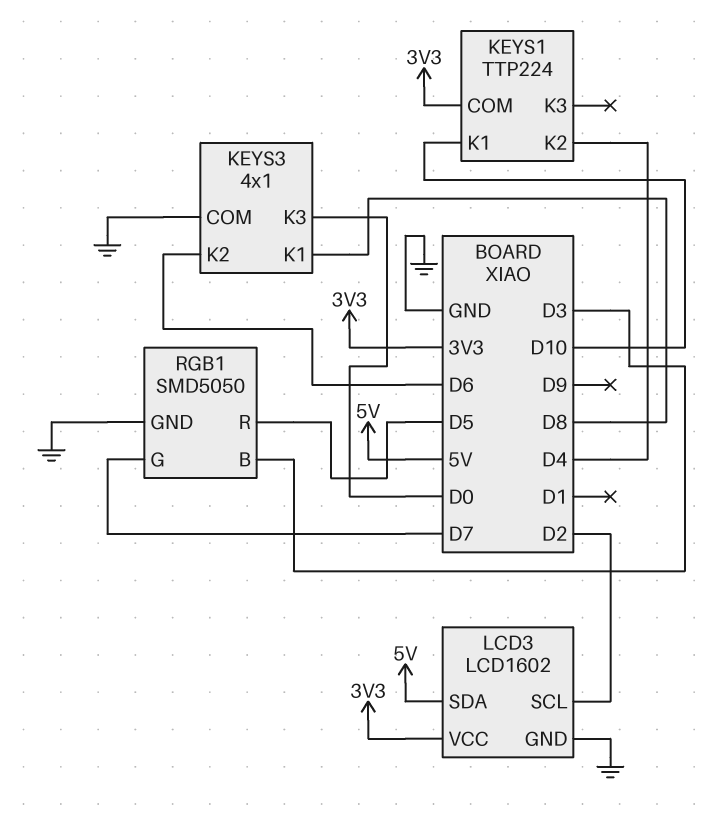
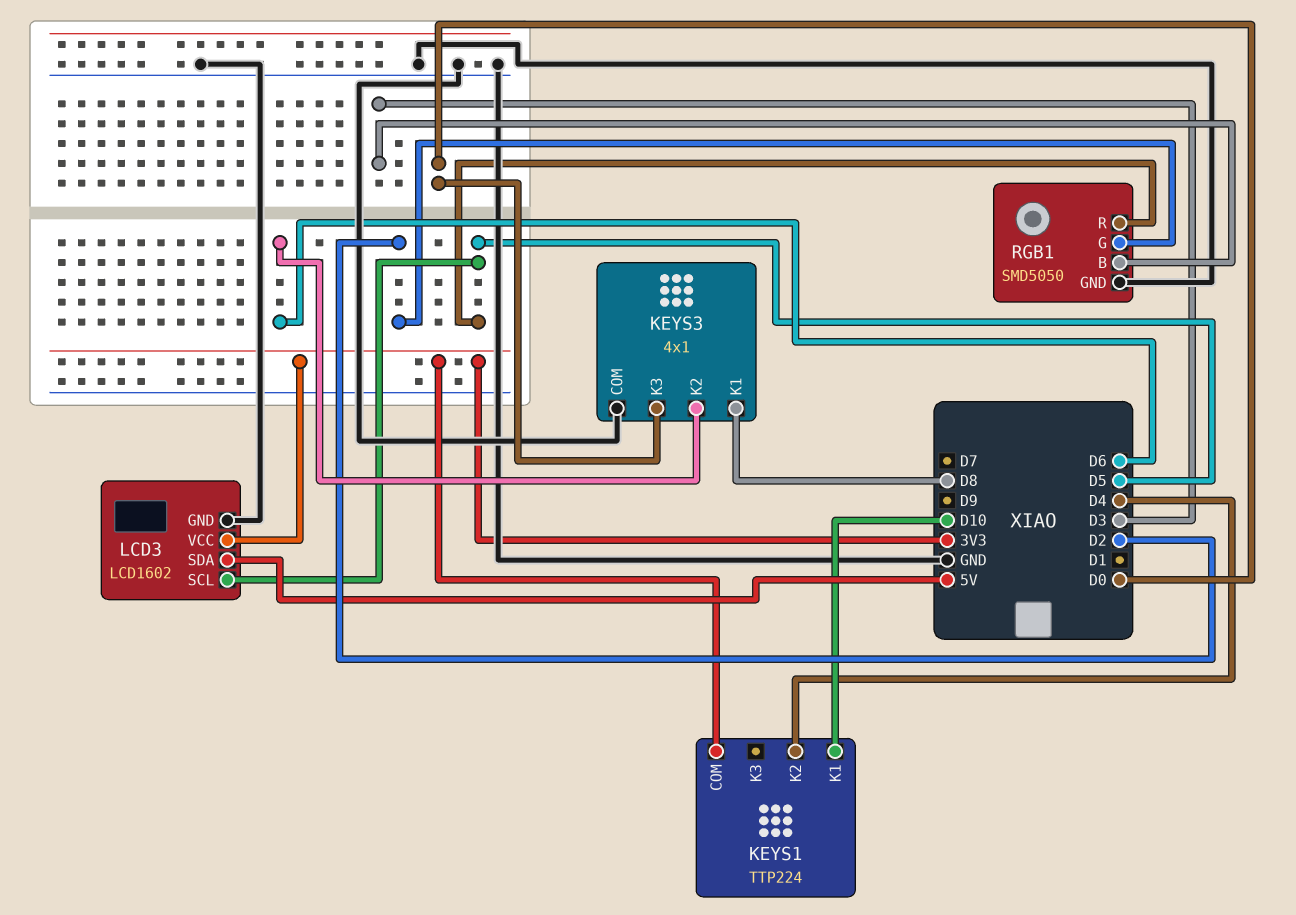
LCD3 pin SCL: D2 -> D5
RGB1 pin G: D7 -> D2

